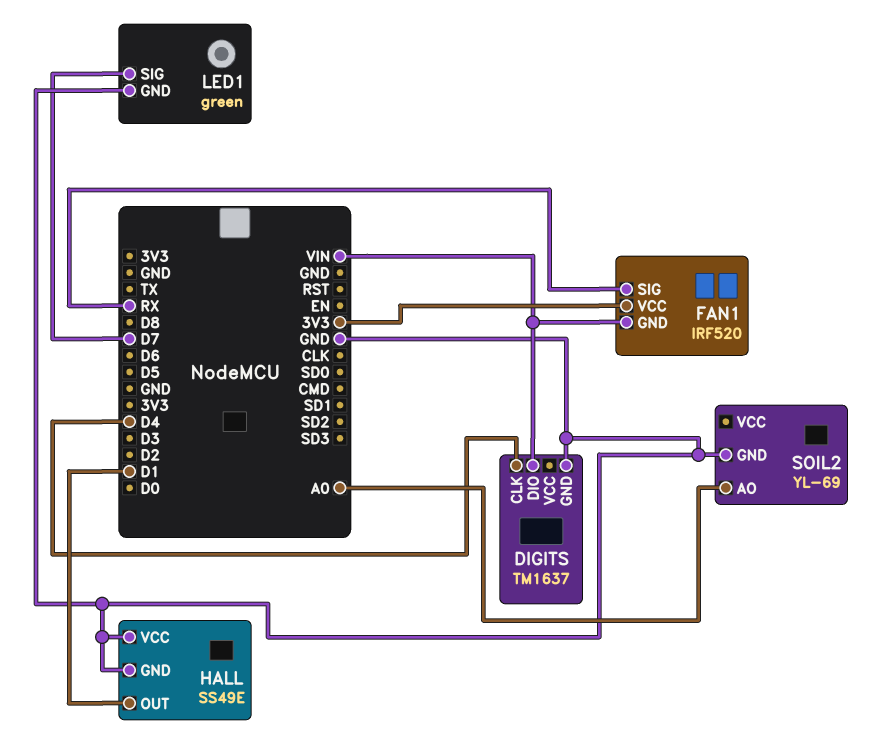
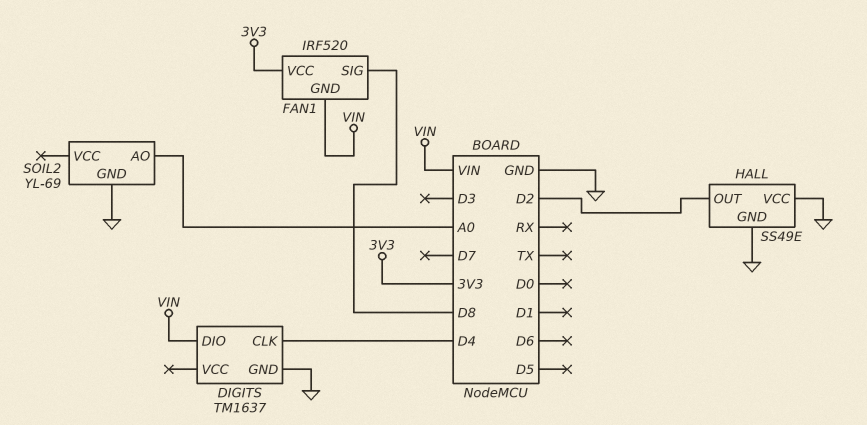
FAN1 pin SIG: RX -> D8
HALL pin OUT: D1 -> D2
LED1: green -> none
LED1 pin GND: GND -> none
LED1 pin SIG: D7 -> none

